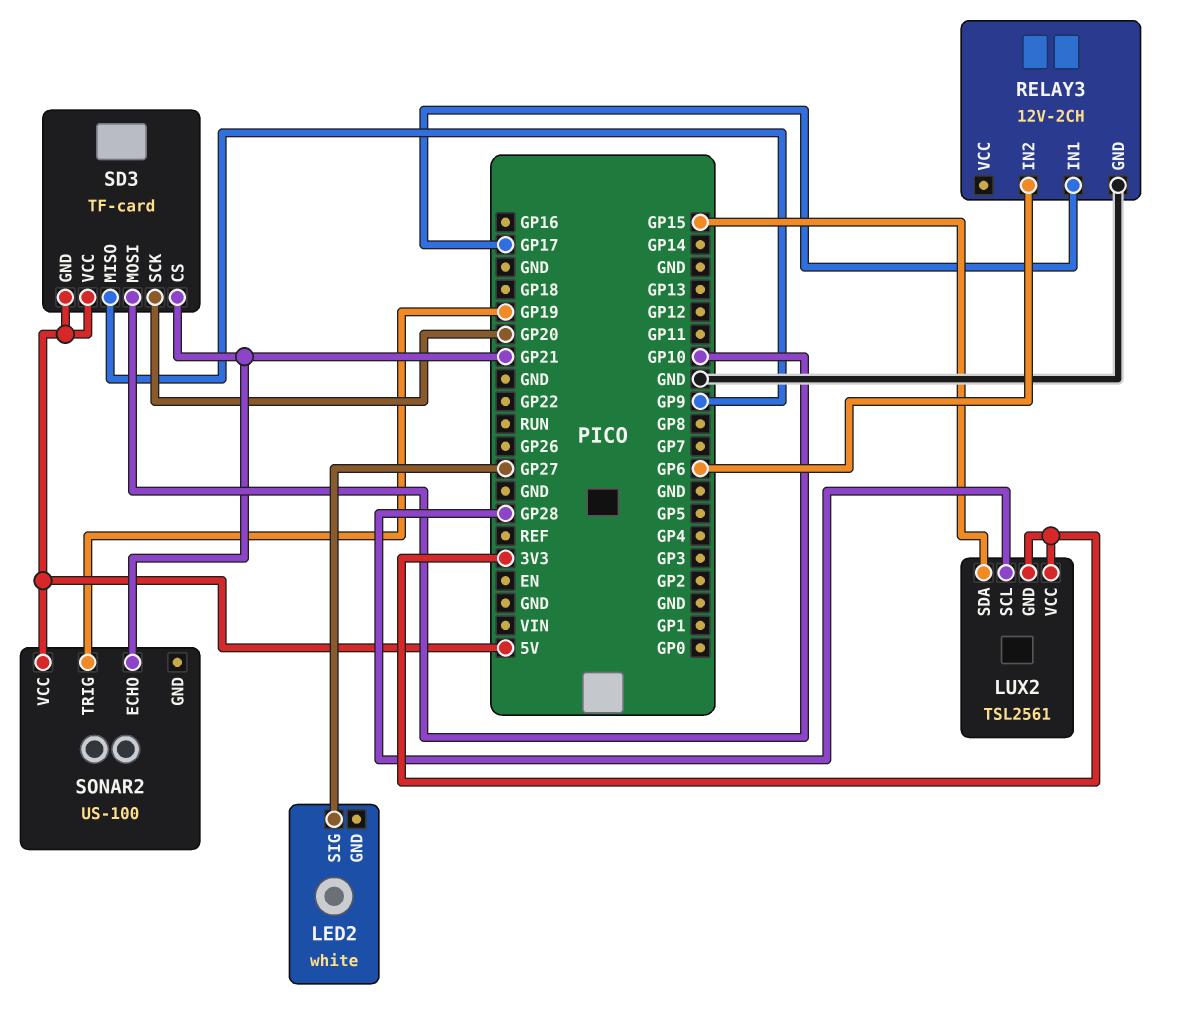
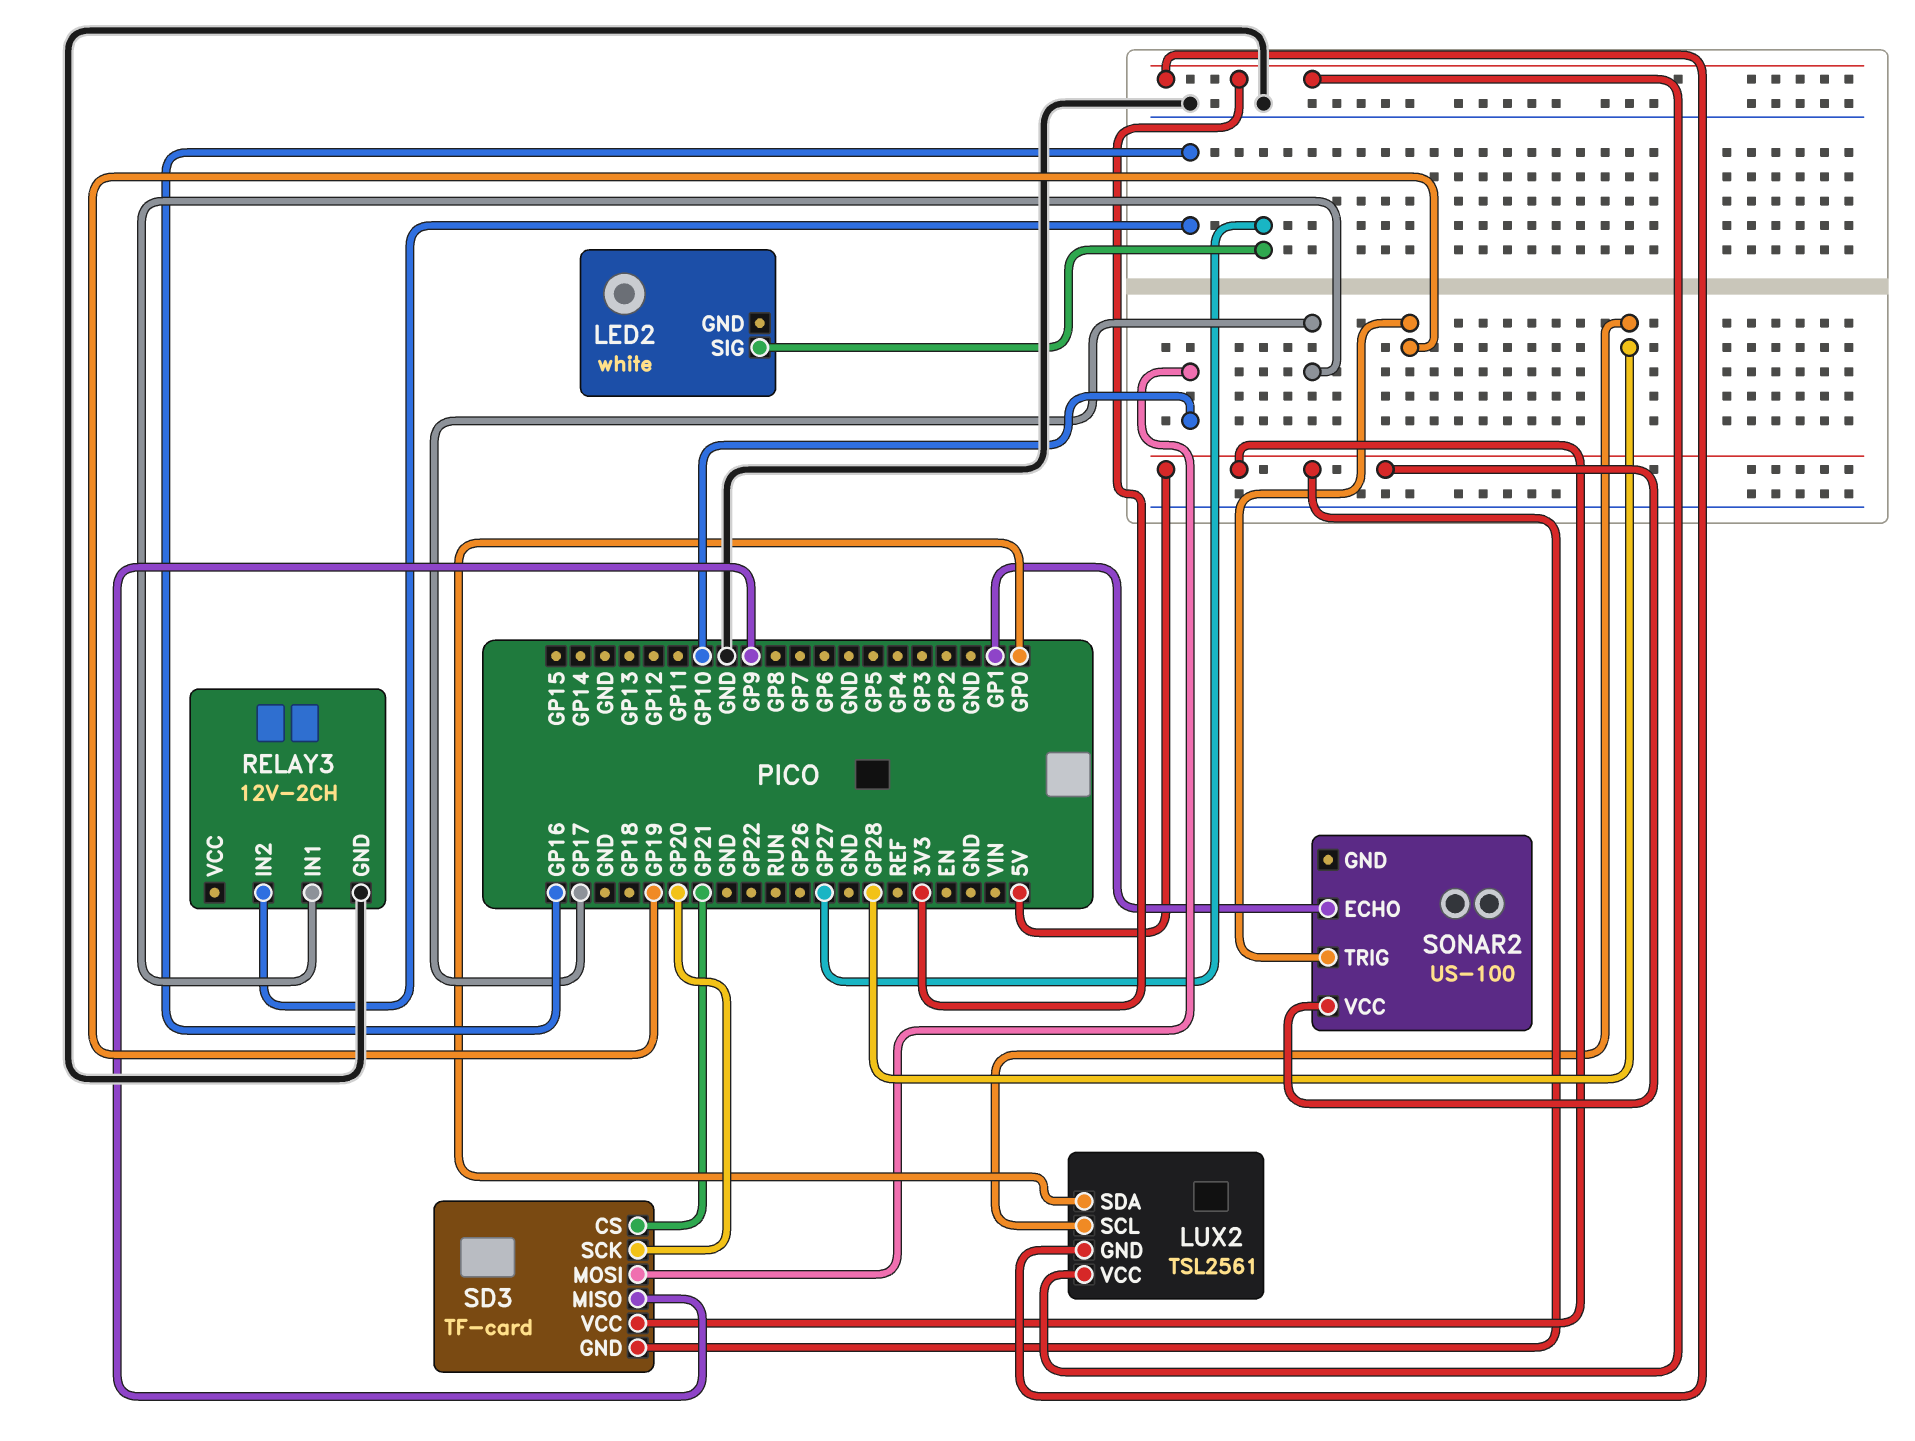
LUX2 pin SDA: GP15 -> GP0
RELAY3 pin IN2: GP6 -> GP16
SONAR2 pin ECHO: GP21 -> GP1

